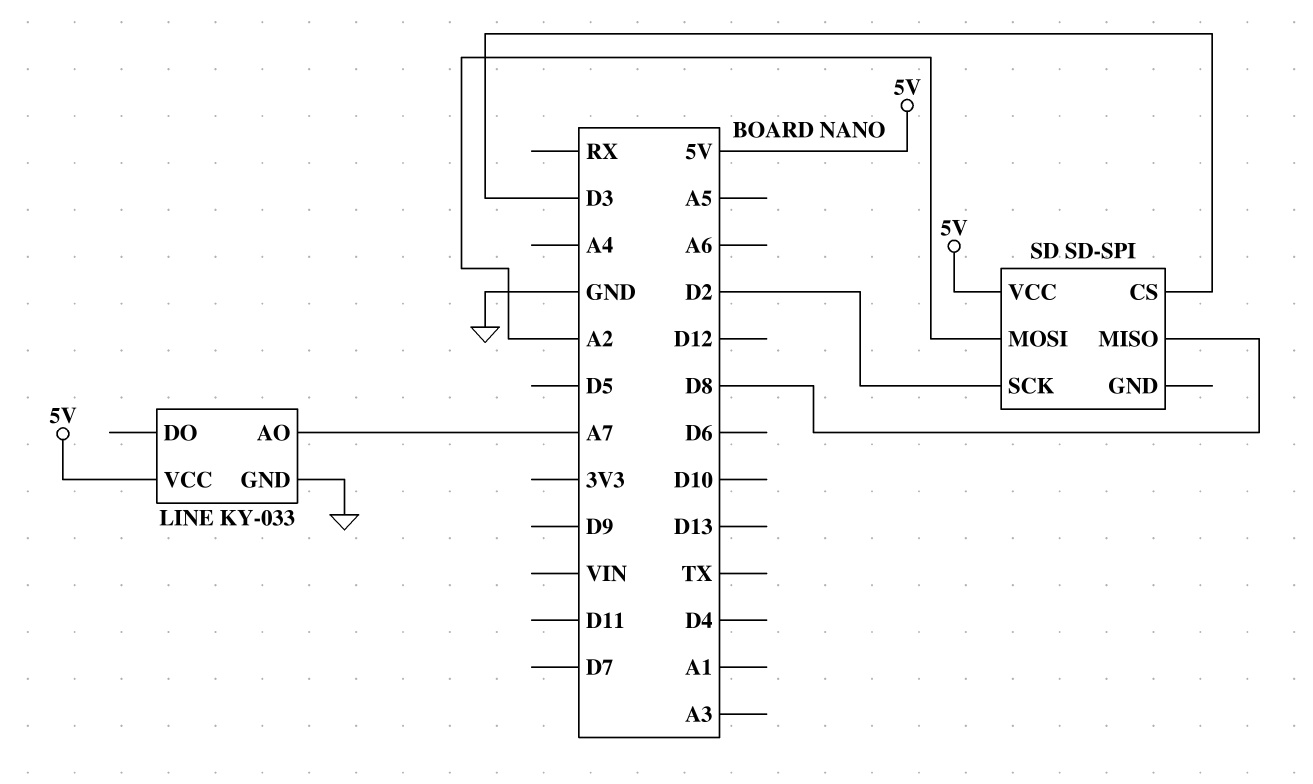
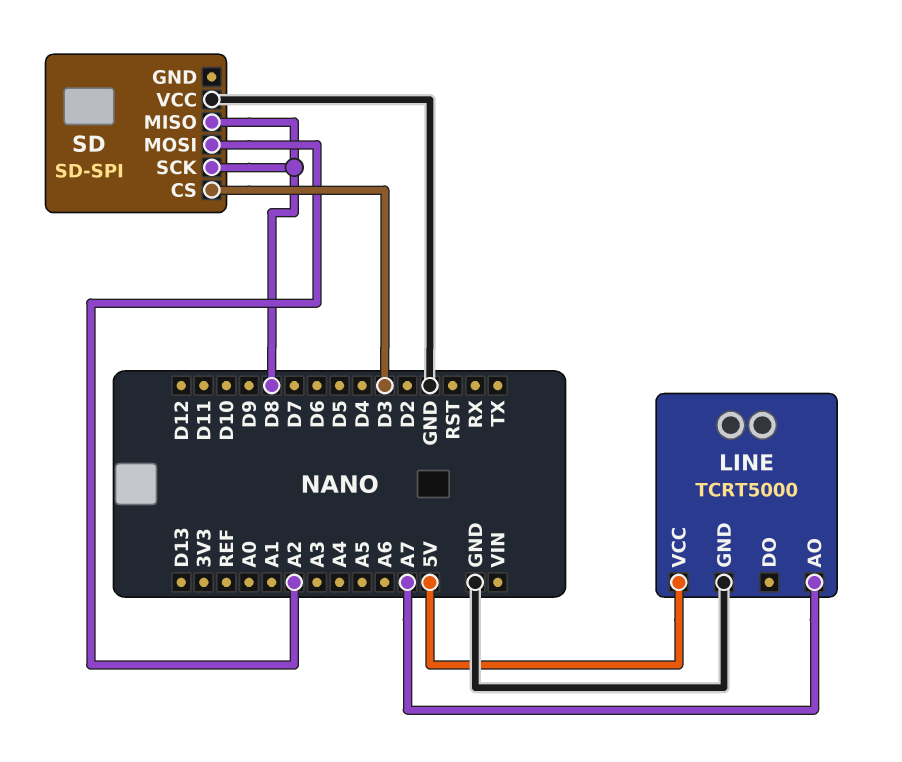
LINE: KY-033 -> TCRT5000
SD pin SCK: D2 -> D8
SD pin VCC: 5V -> GND

